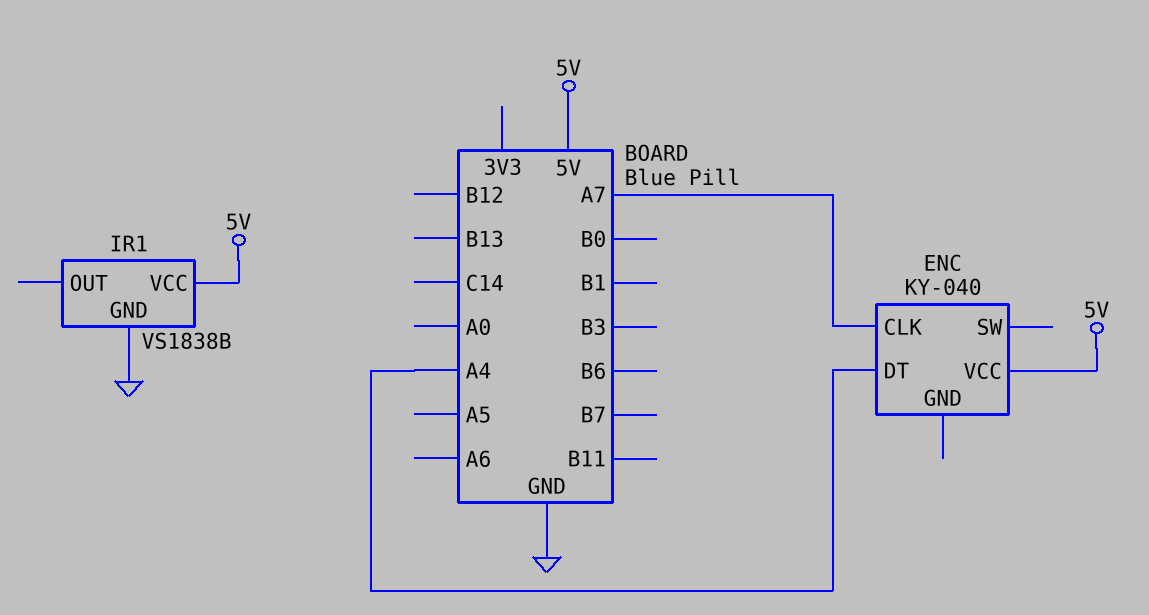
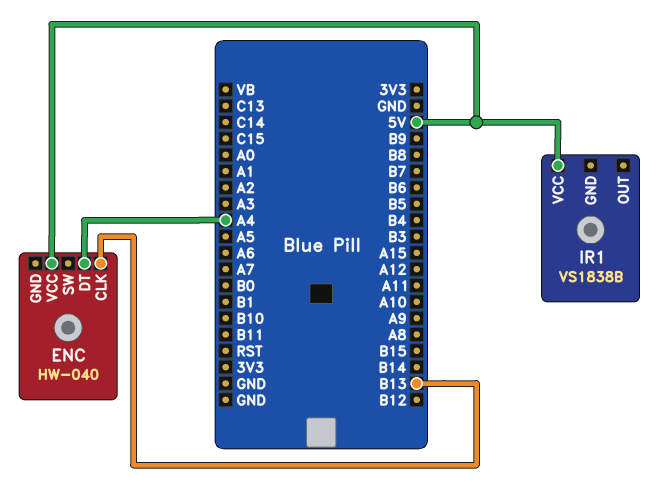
ENC: KY-040 -> HW-040
ENC pin CLK: A7 -> B13
IR1 pin GND: GND -> none

